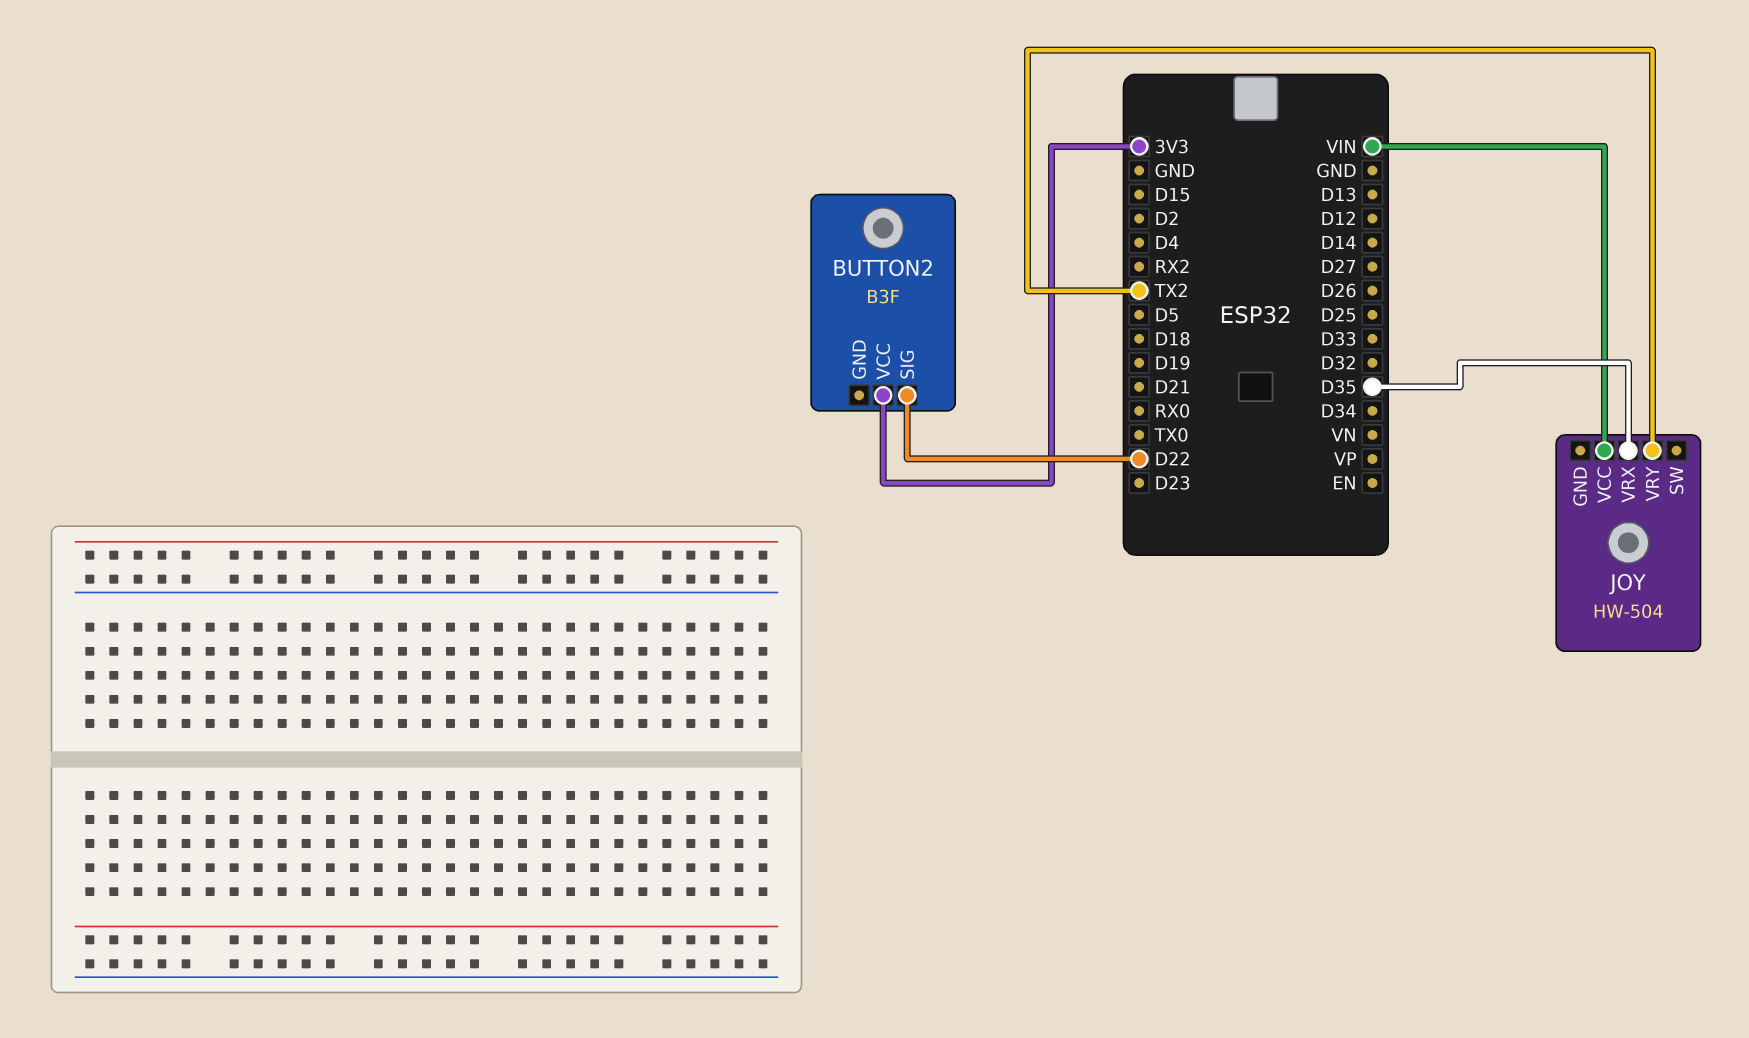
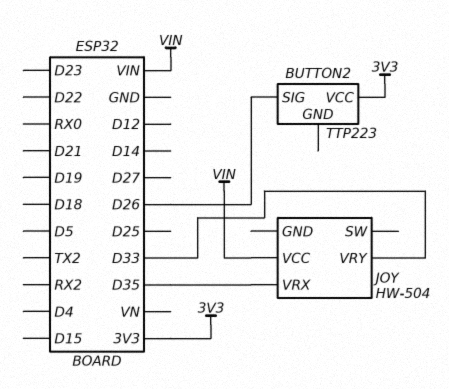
BUTTON2: B3F -> TTP223
BUTTON2 pin SIG: D22 -> D26
JOY pin VRY: TX2 -> D33

